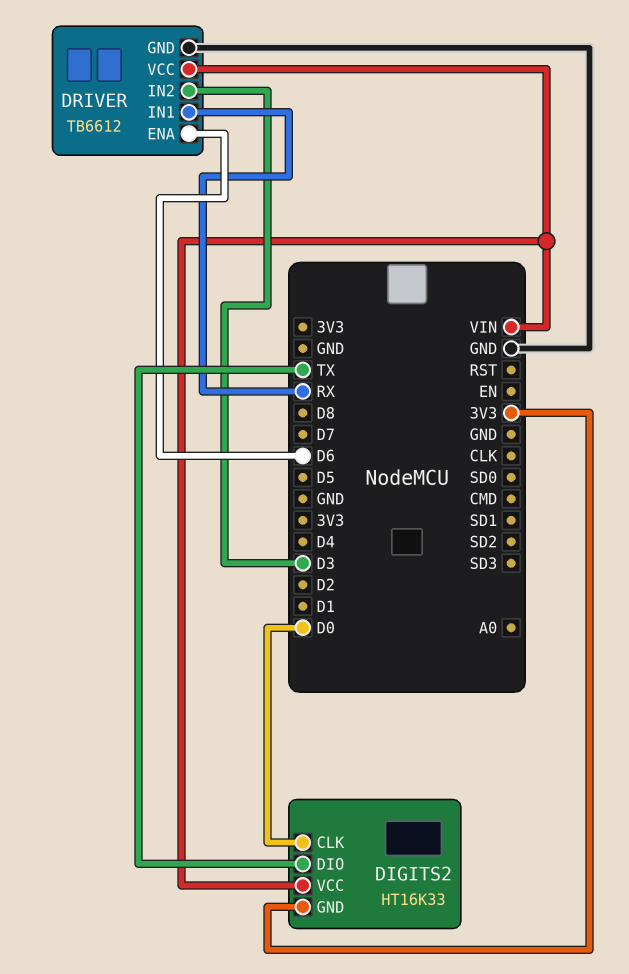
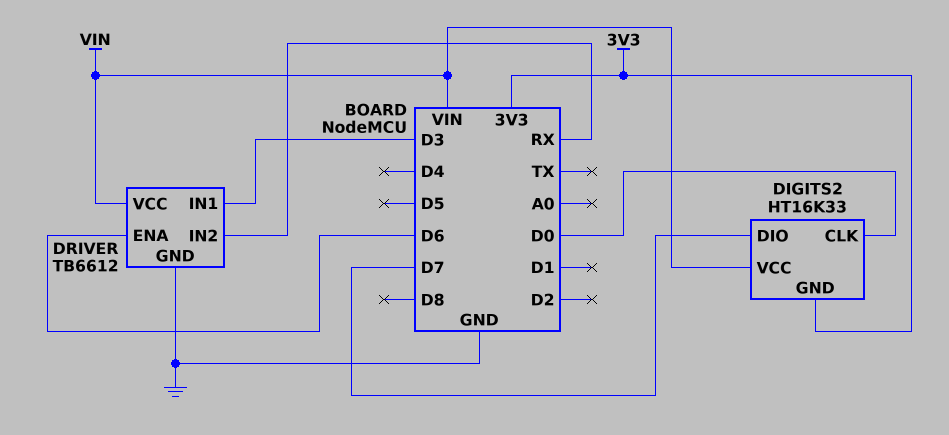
DIGITS2 pin DIO: TX -> D7
DRIVER pin IN1: RX -> D3
DRIVER pin IN2: D3 -> RX

